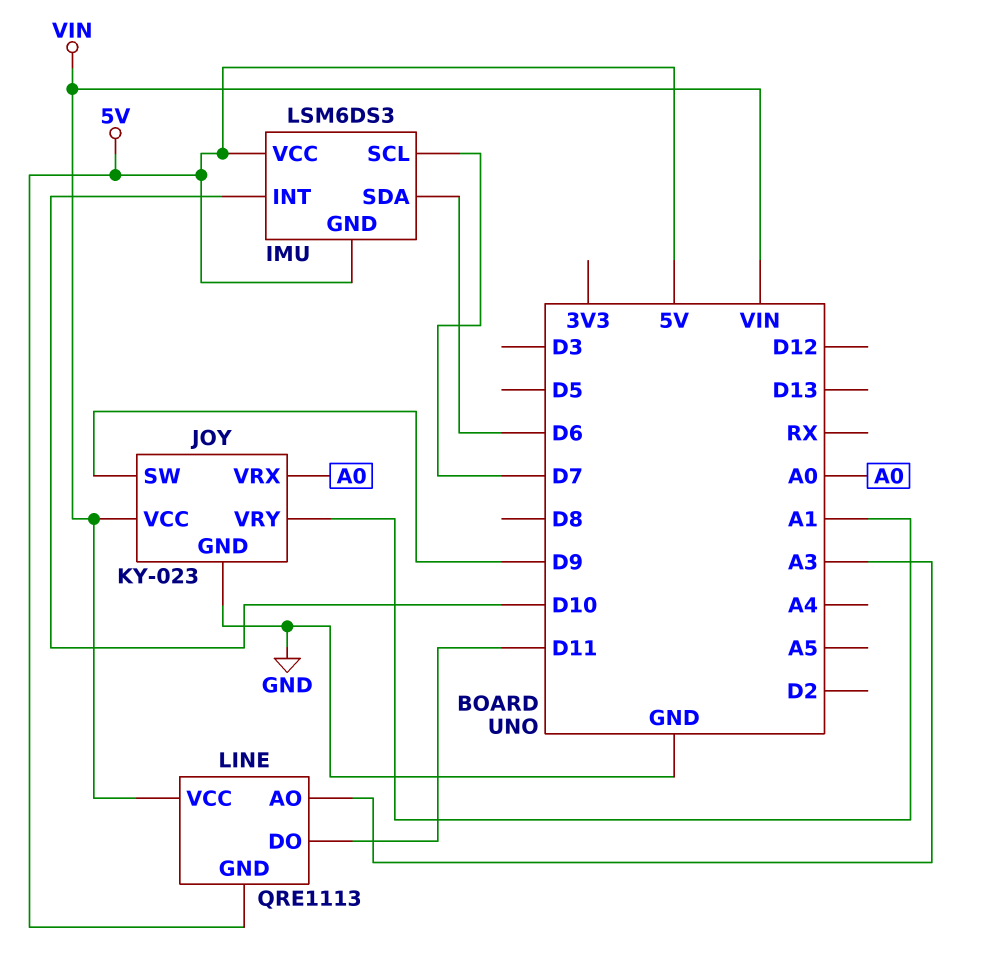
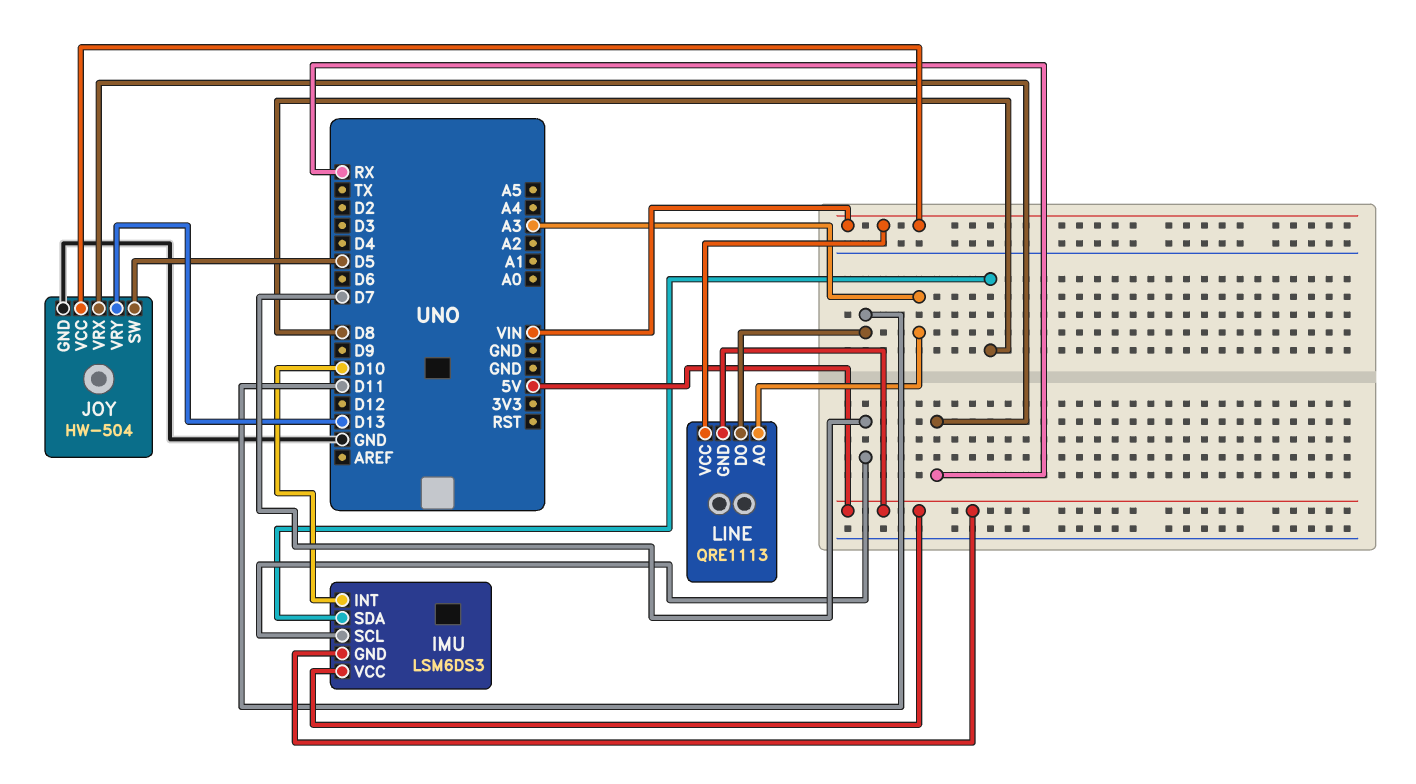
IMU pin SDA: D6 -> D8
JOY: KY-023 -> HW-504
JOY pin SW: D9 -> D5
JOY pin VRX: A0 -> RX
JOY pin VRY: A1 -> D13

